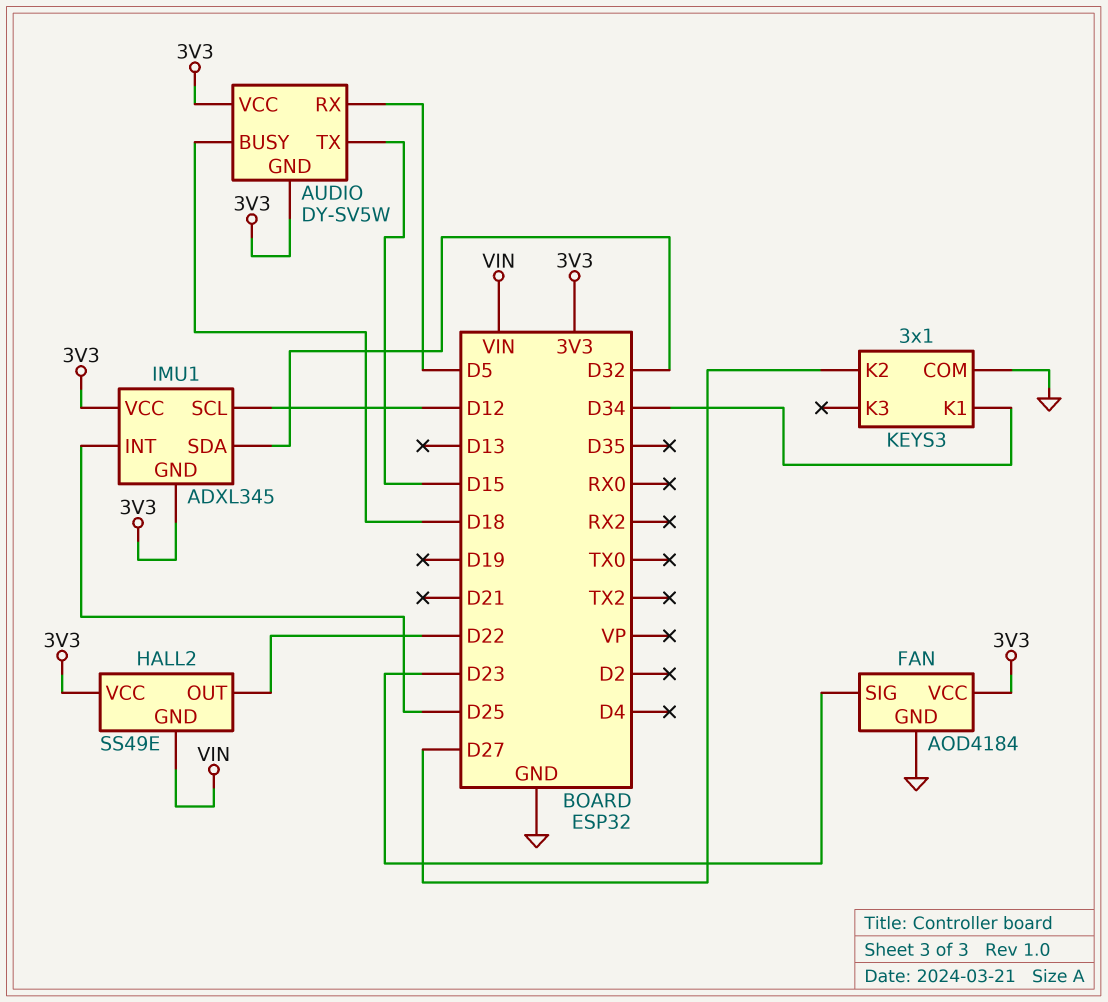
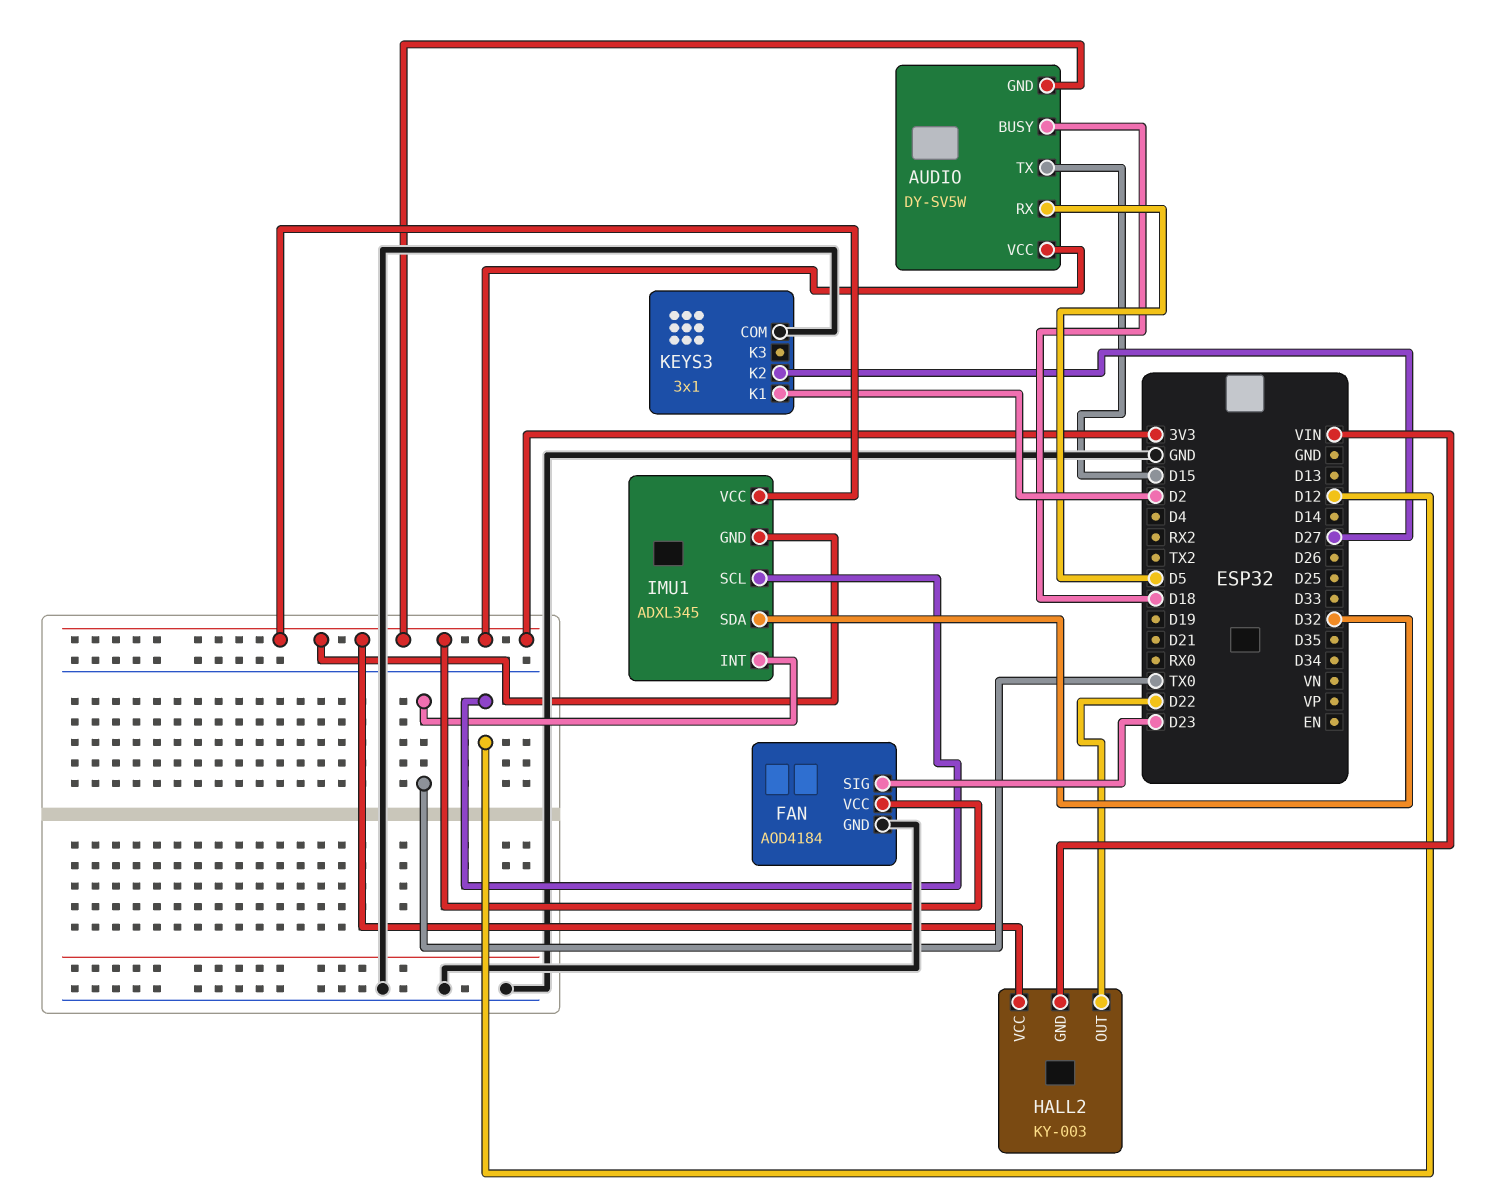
HALL2: SS49E -> KY-003
IMU1 pin INT: D25 -> TX0
KEYS3 pin K1: D34 -> D2

